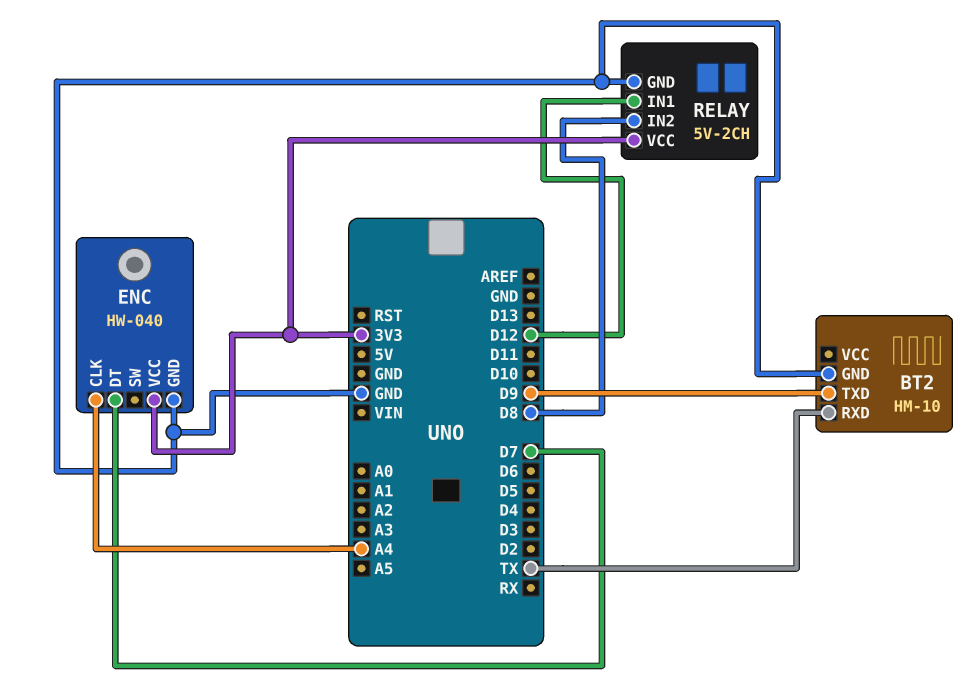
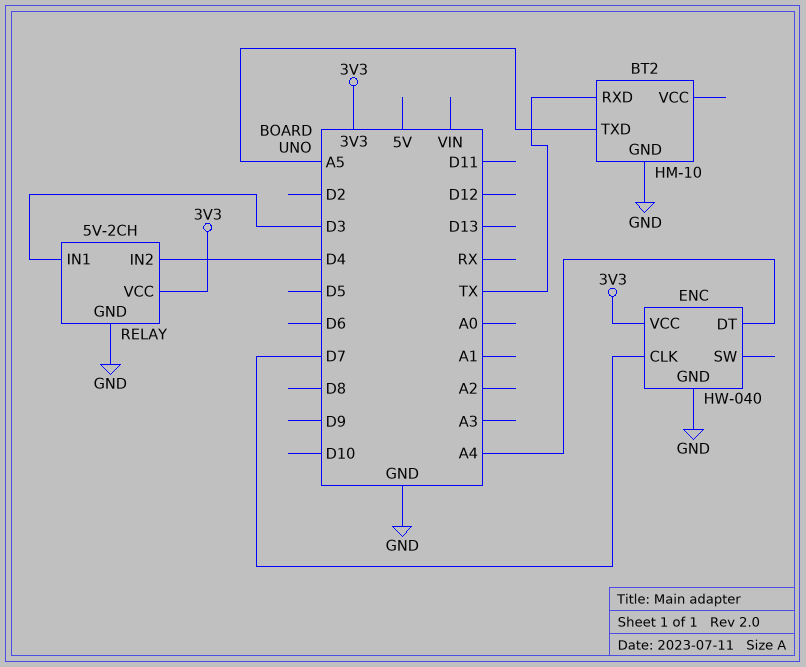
BT2 pin TXD: D9 -> A5
ENC pin CLK: A4 -> D7
ENC pin DT: D7 -> A4
RELAY pin IN1: D12 -> D3
RELAY pin IN2: D8 -> D4

